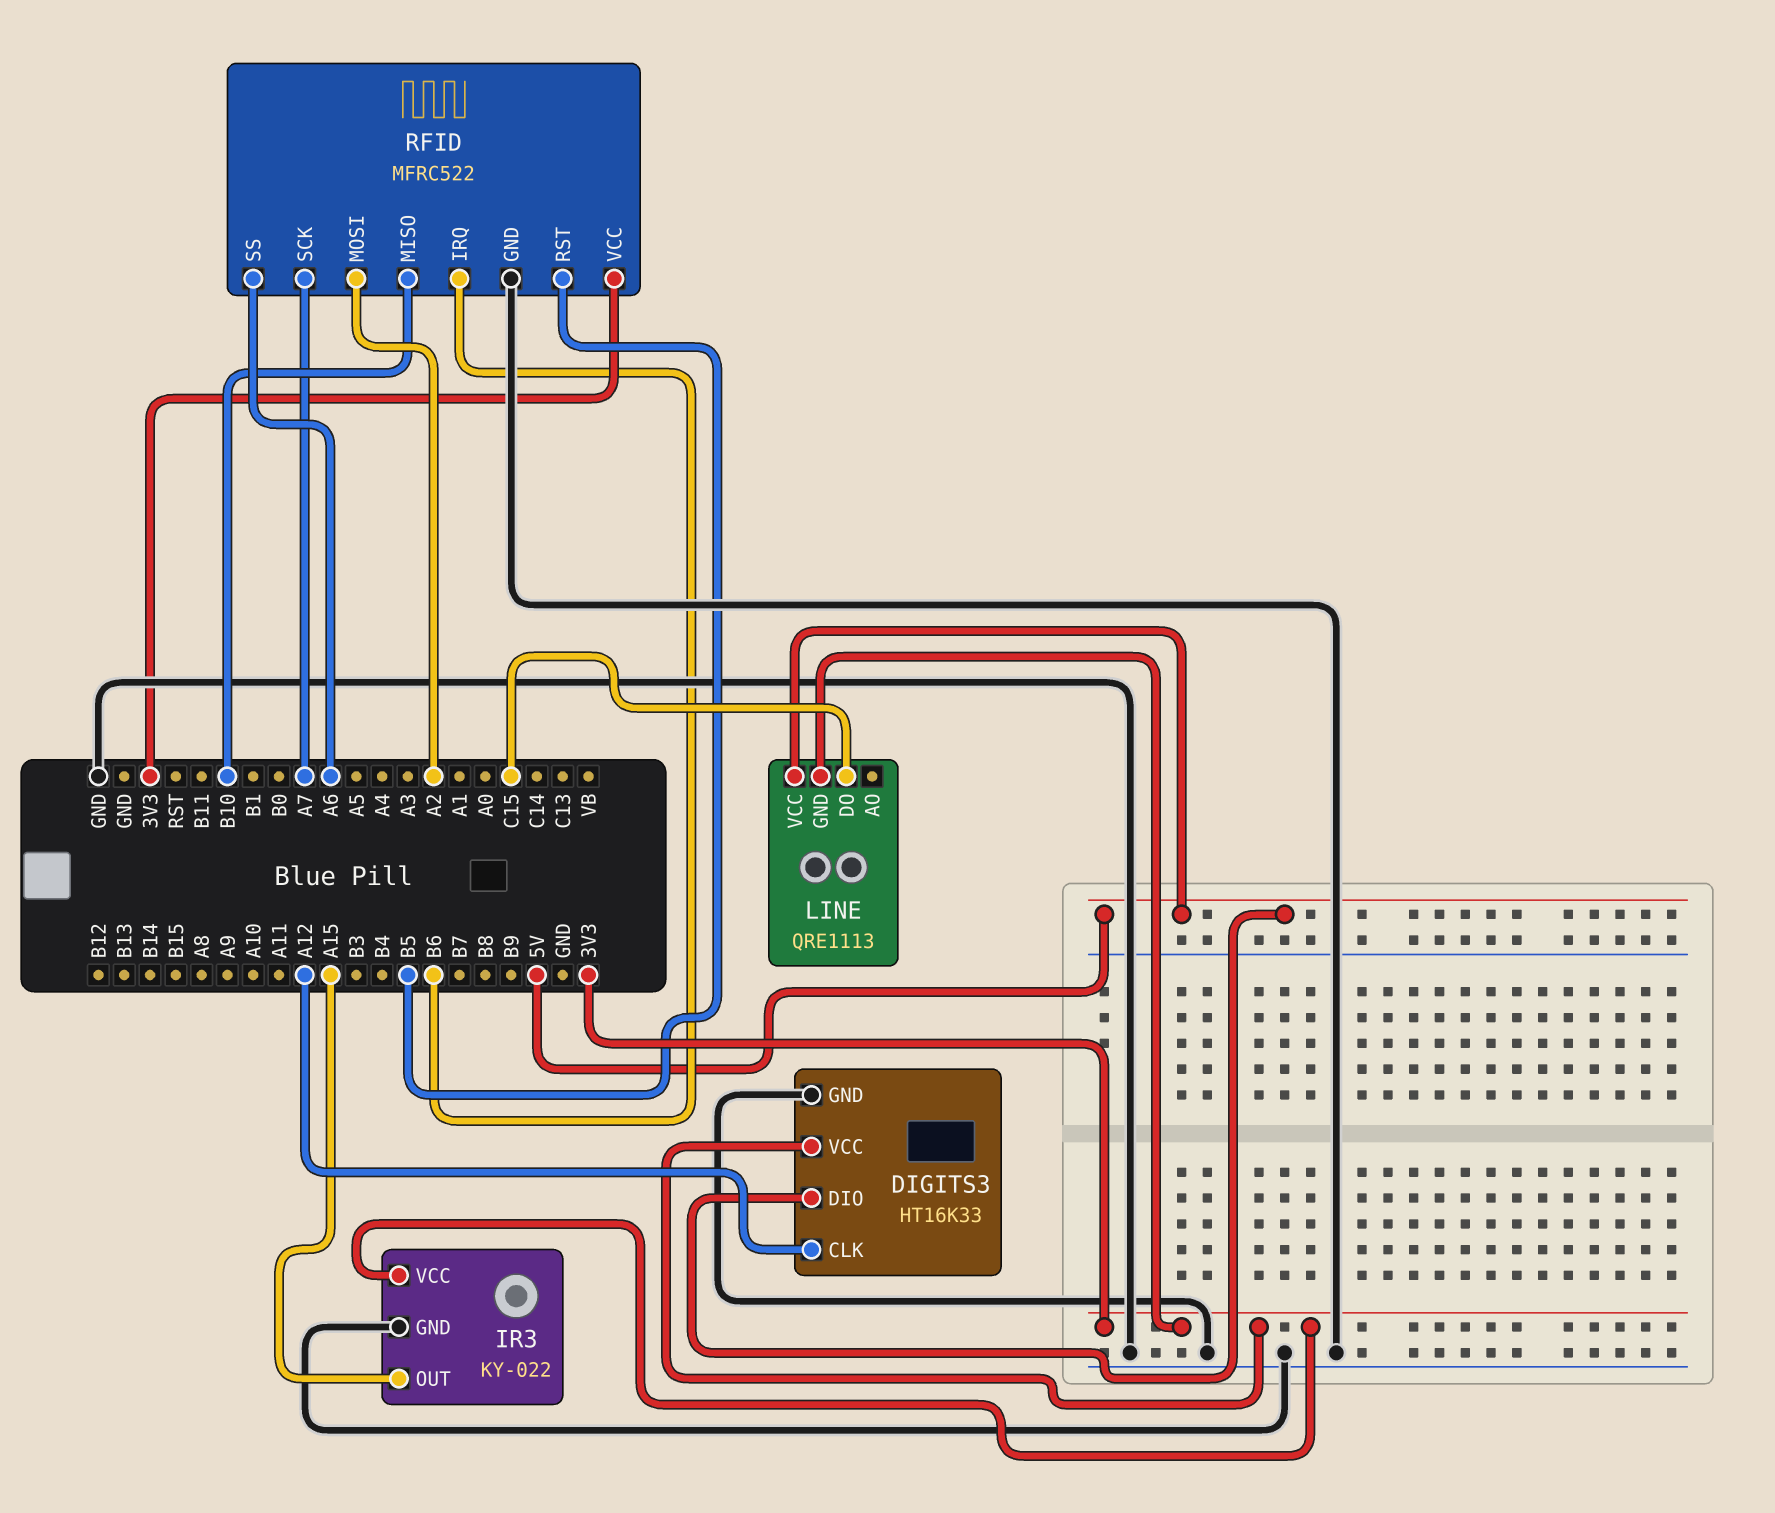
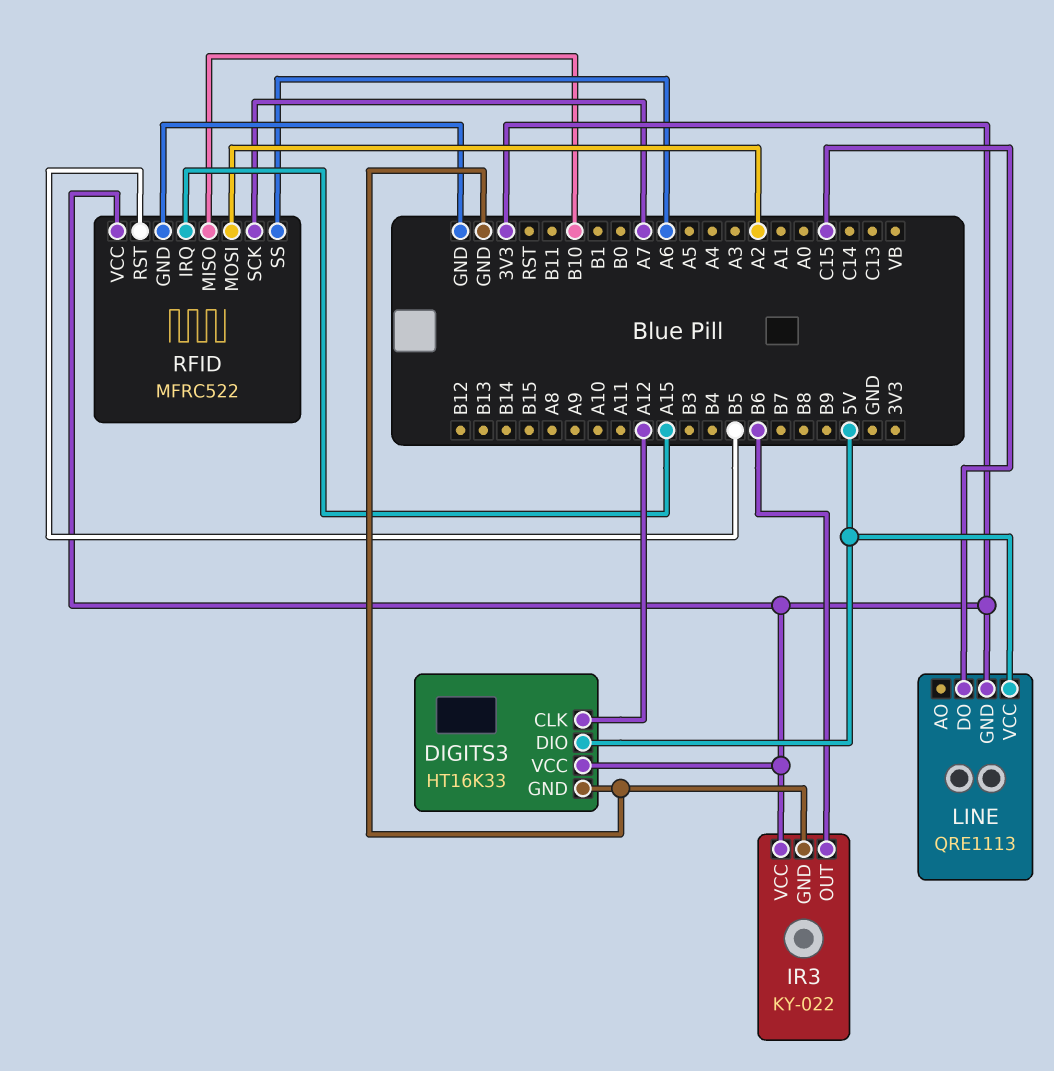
IR3 pin OUT: A15 -> B6
RFID pin IRQ: B6 -> A15

